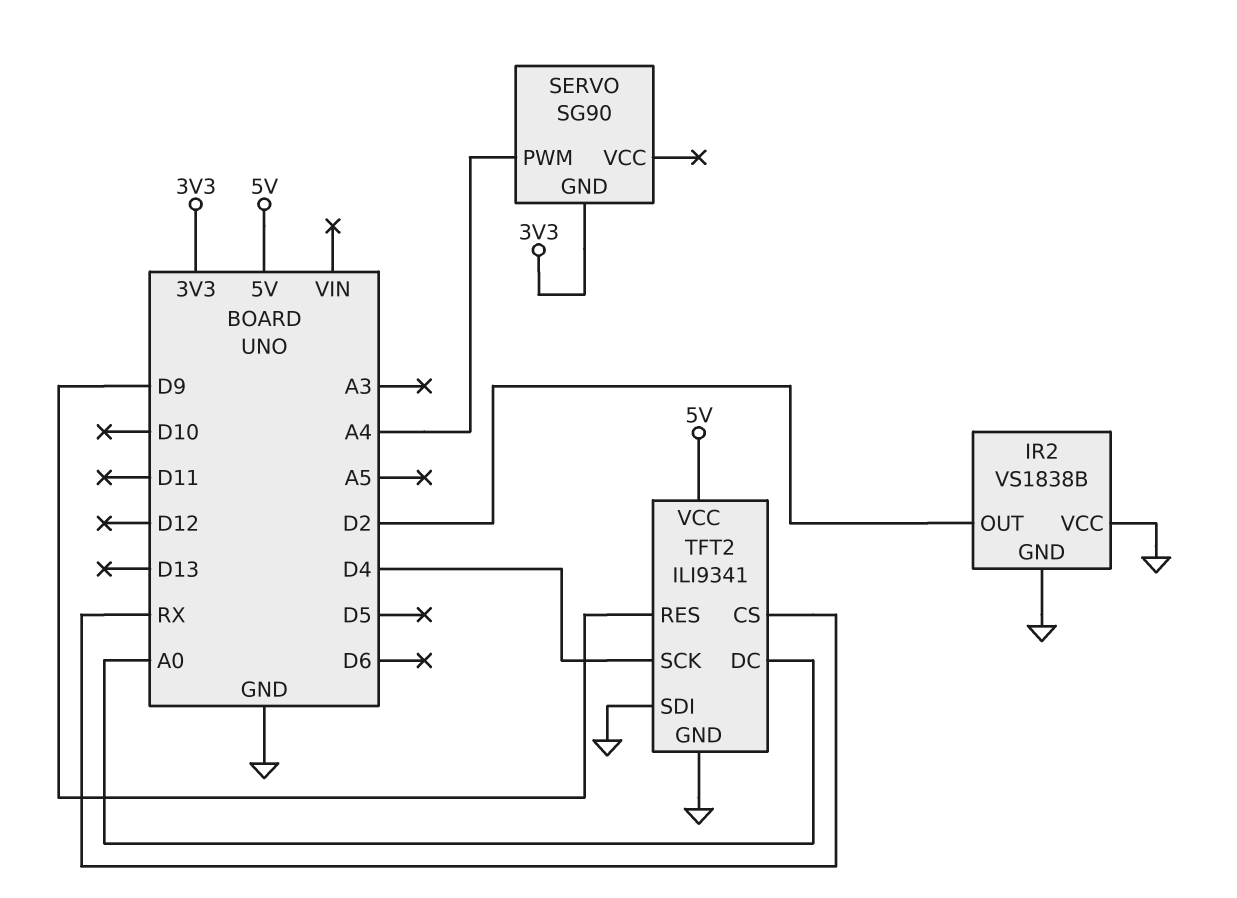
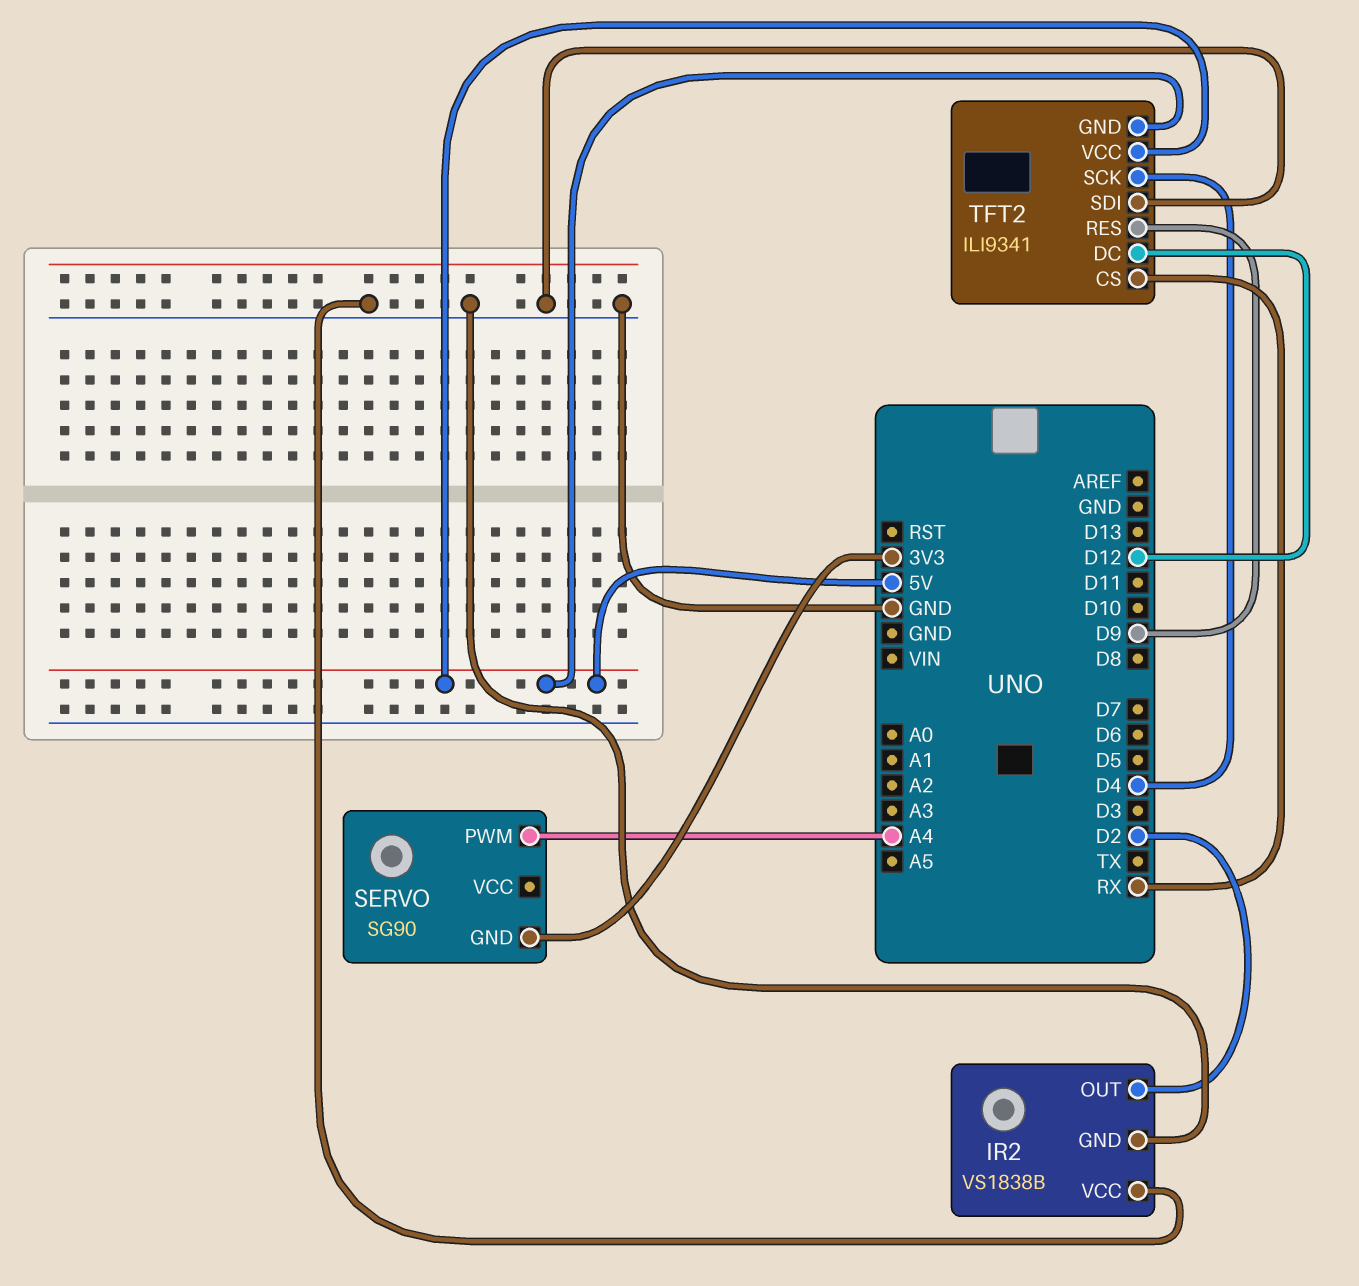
TFT2 pin DC: A0 -> D12
TFT2 pin GND: GND -> 5V

